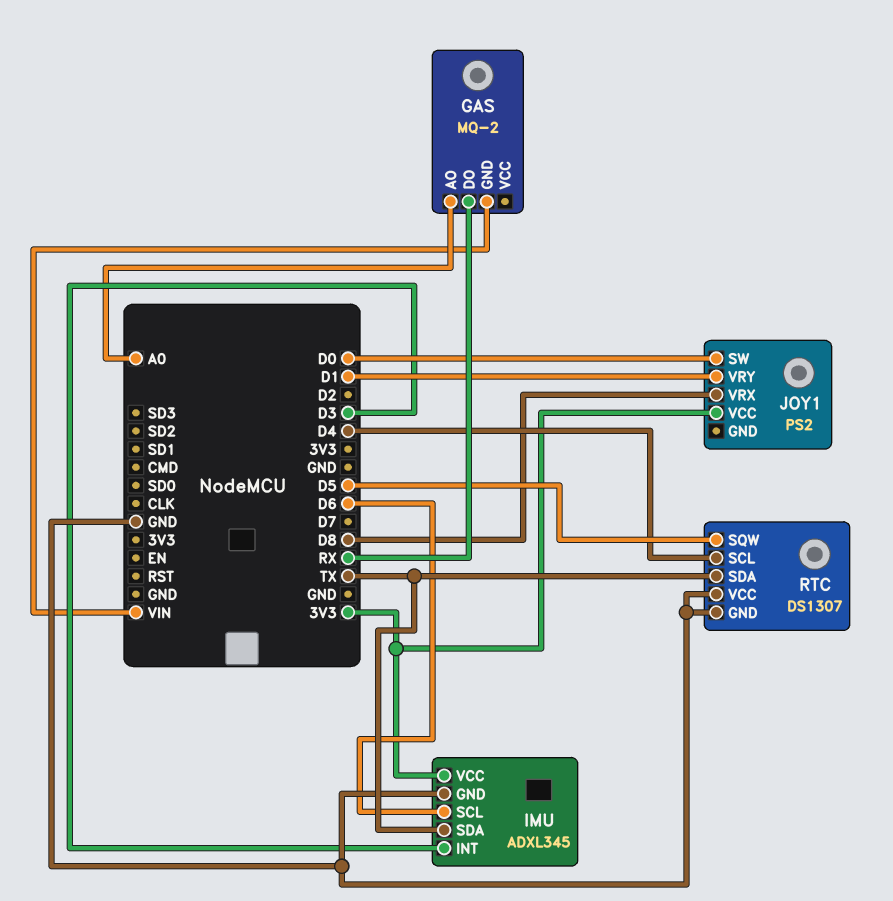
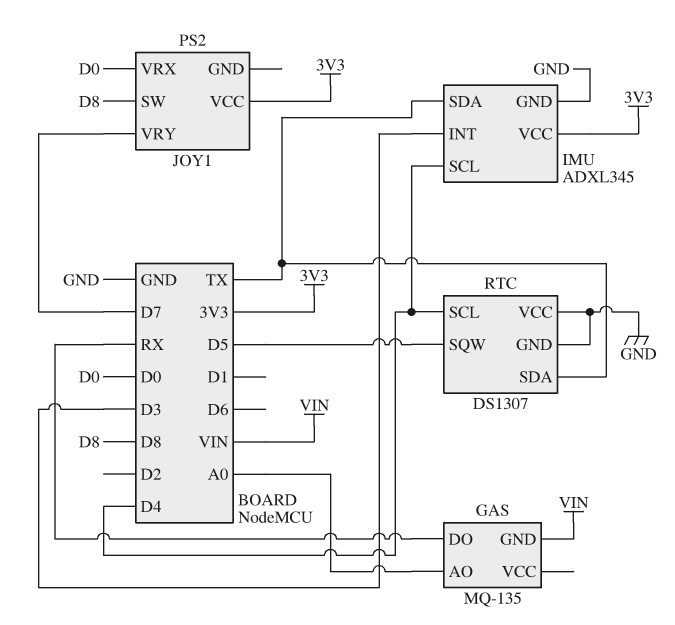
GAS: MQ-2 -> MQ-135
IMU pin SCL: D6 -> D4
JOY1 pin SW: D0 -> D8
JOY1 pin VRX: D8 -> D0
JOY1 pin VRY: D1 -> D7

